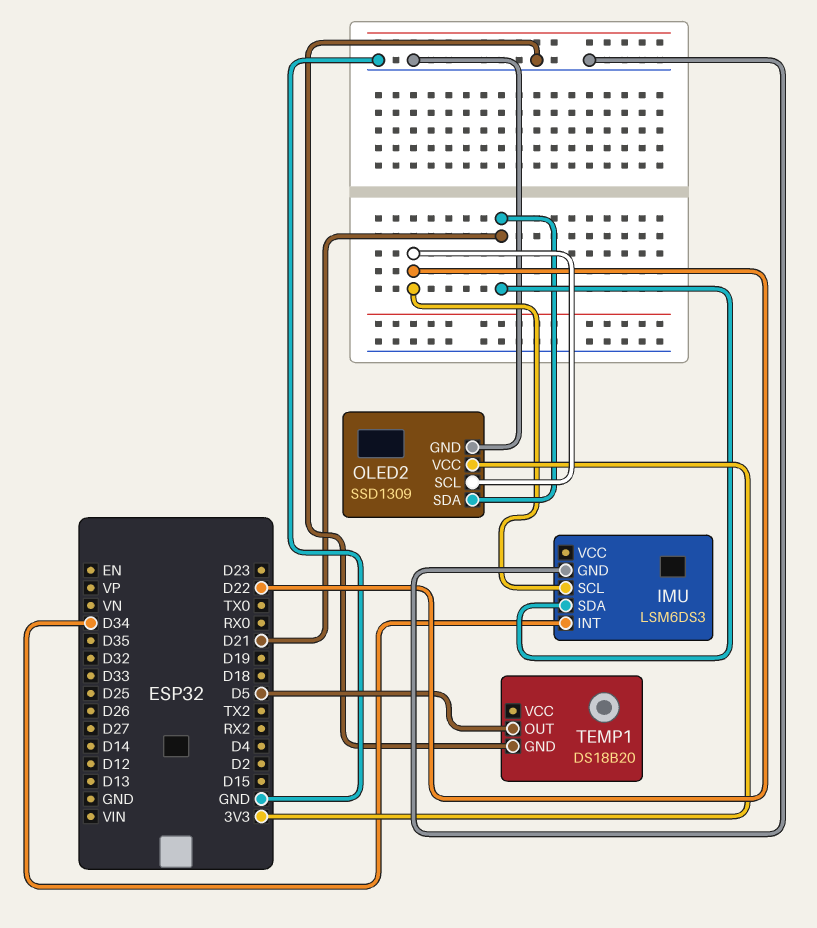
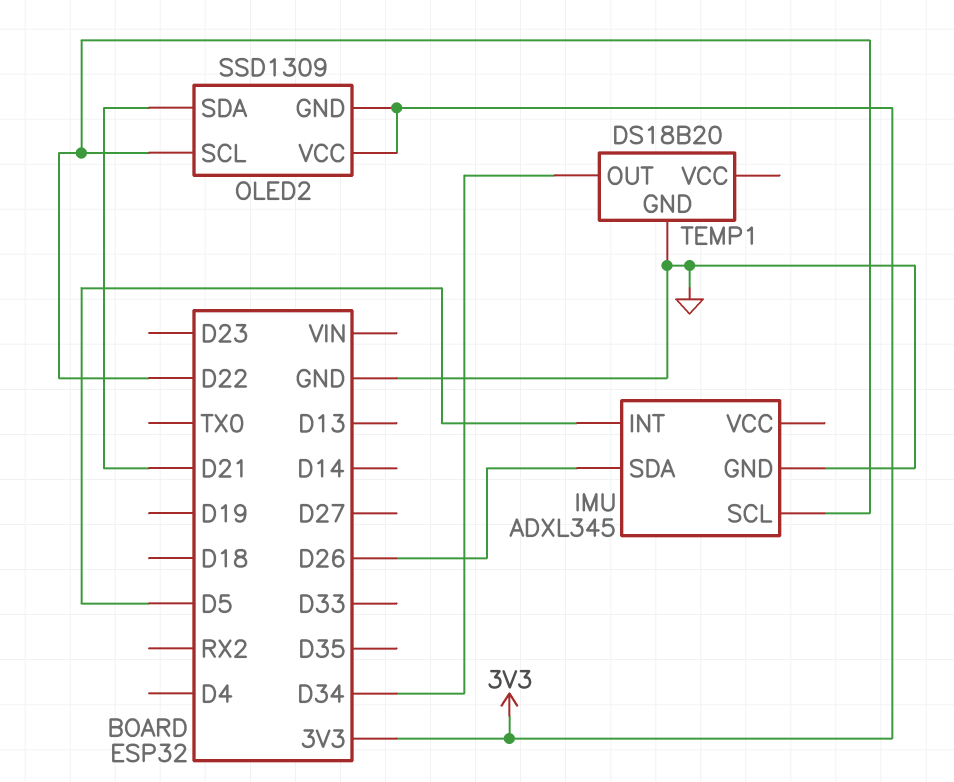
IMU: LSM6DS3 -> ADXL345
IMU pin INT: D34 -> D5
IMU pin SDA: D21 -> D26
OLED2 pin GND: GND -> 3V3
TEMP1 pin OUT: D5 -> D34

